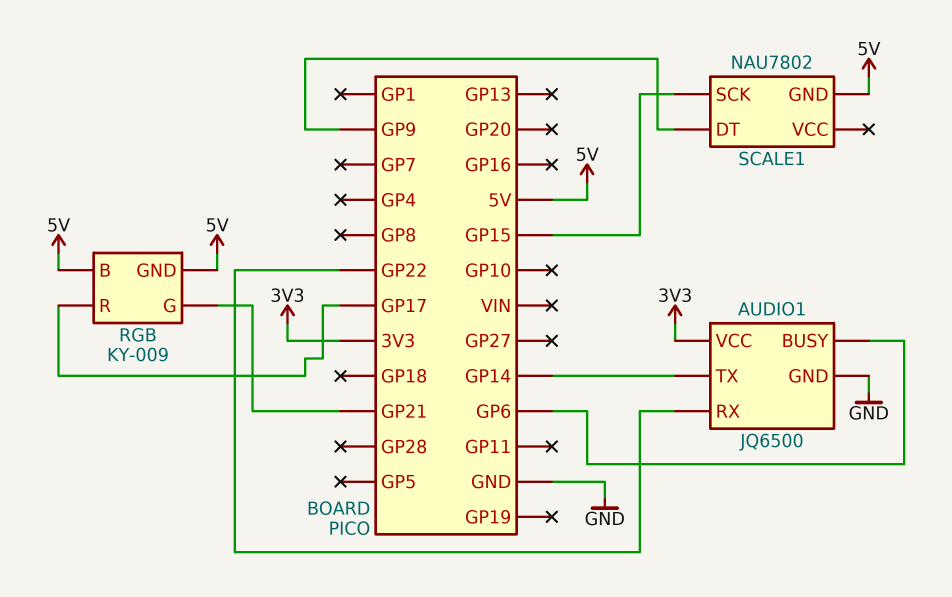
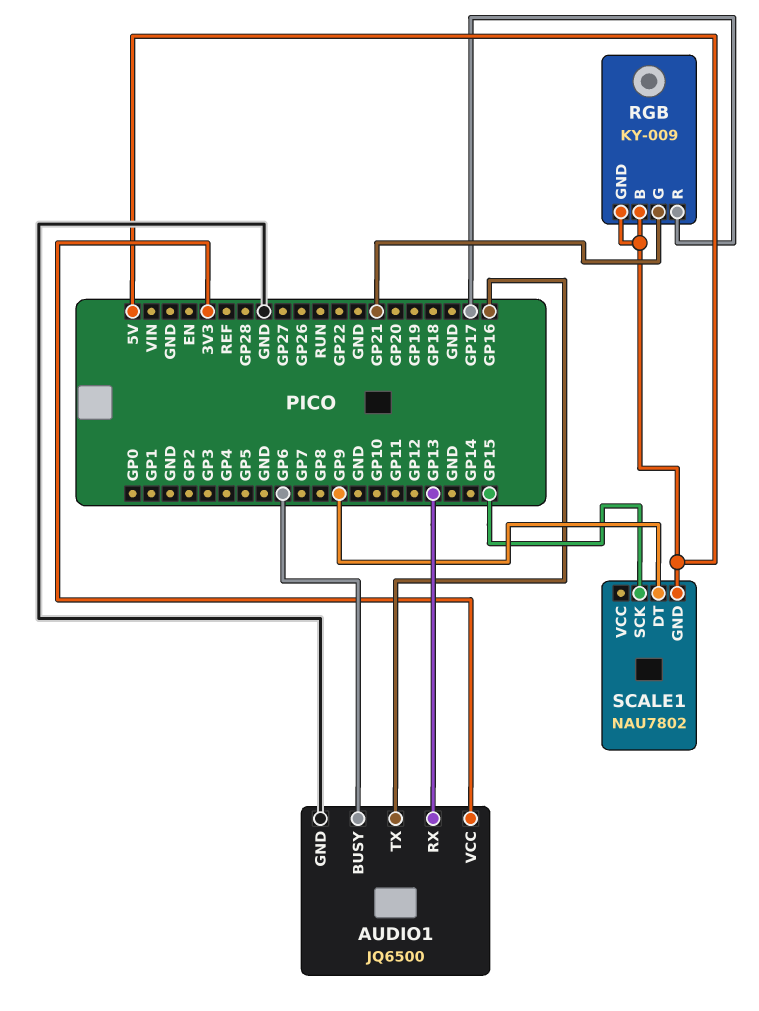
AUDIO1 pin RX: GP22 -> GP13
AUDIO1 pin TX: GP14 -> GP16

